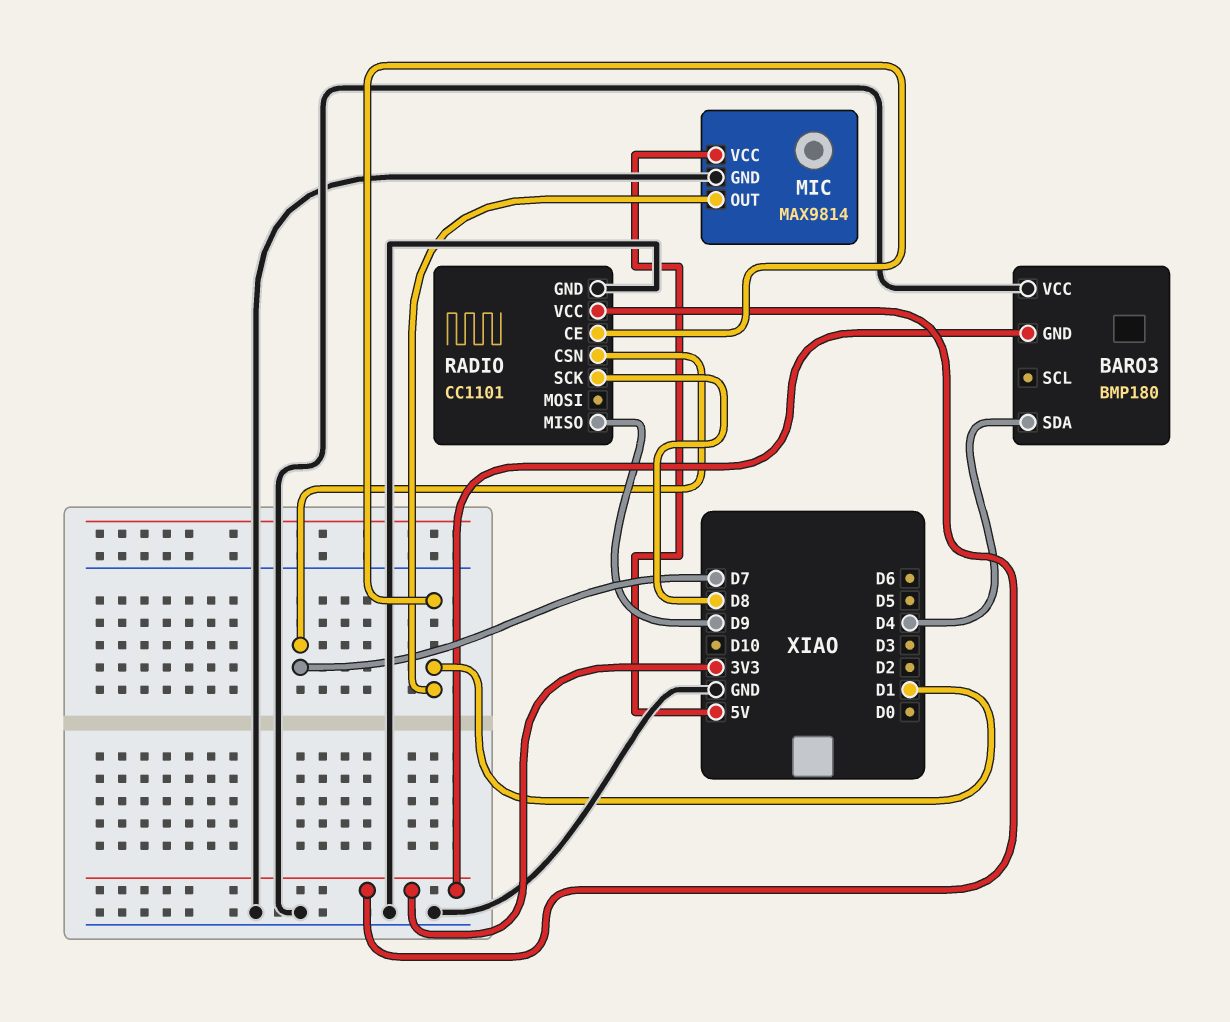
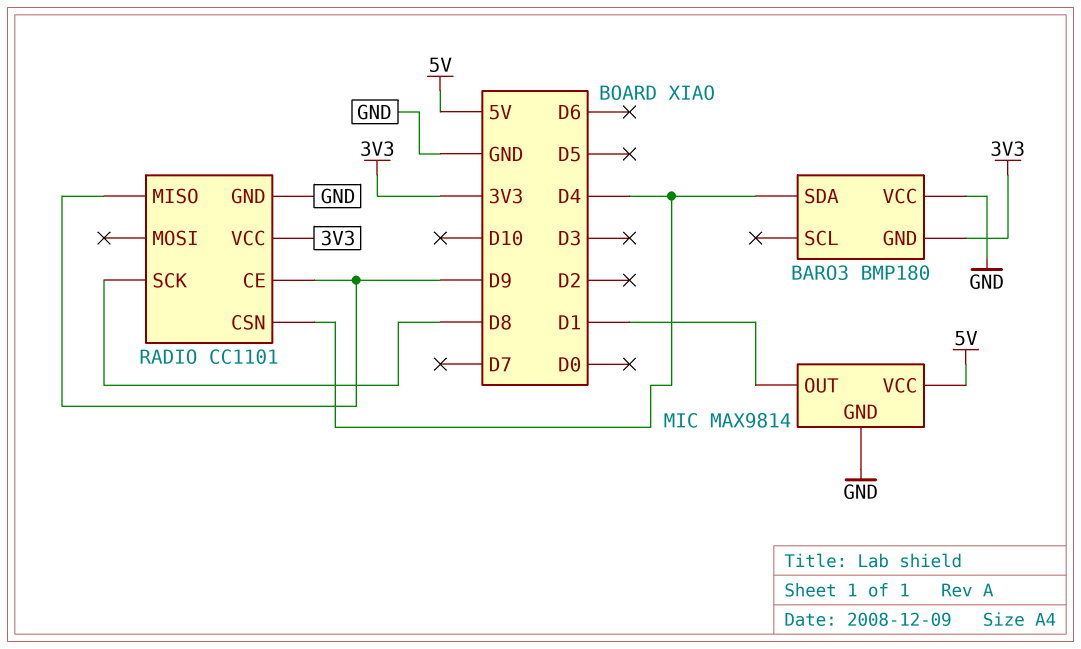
RADIO pin CE: D1 -> D9
RADIO pin CSN: D7 -> D4

